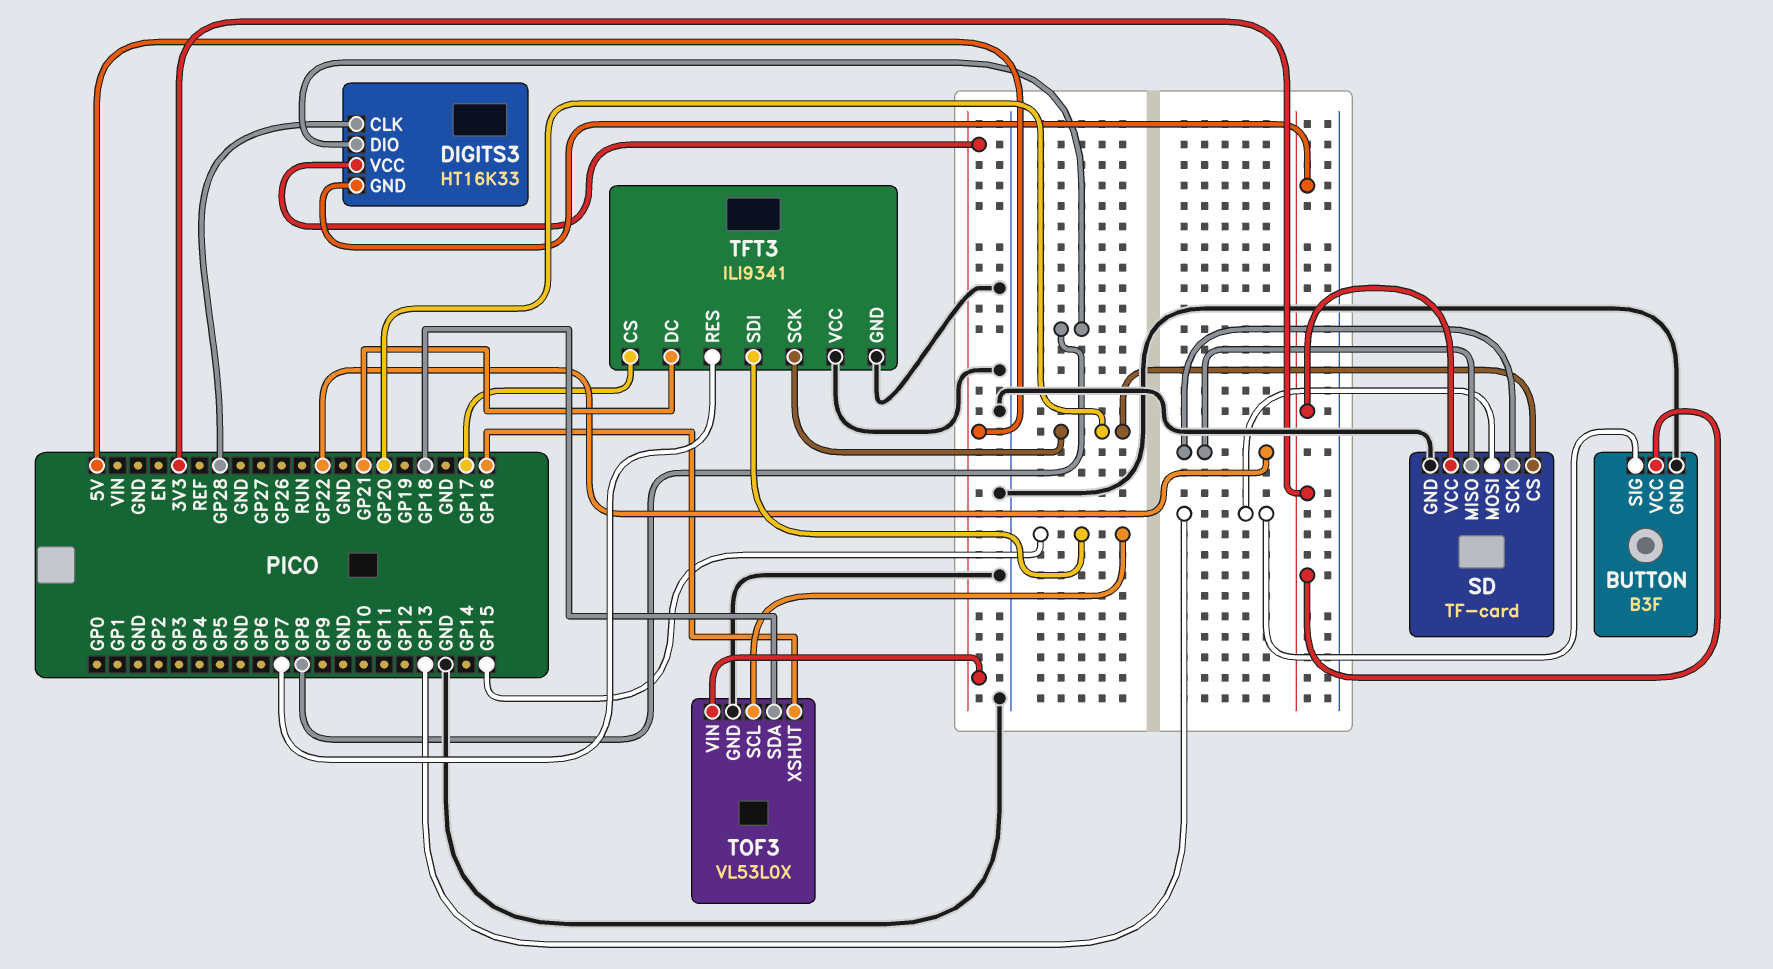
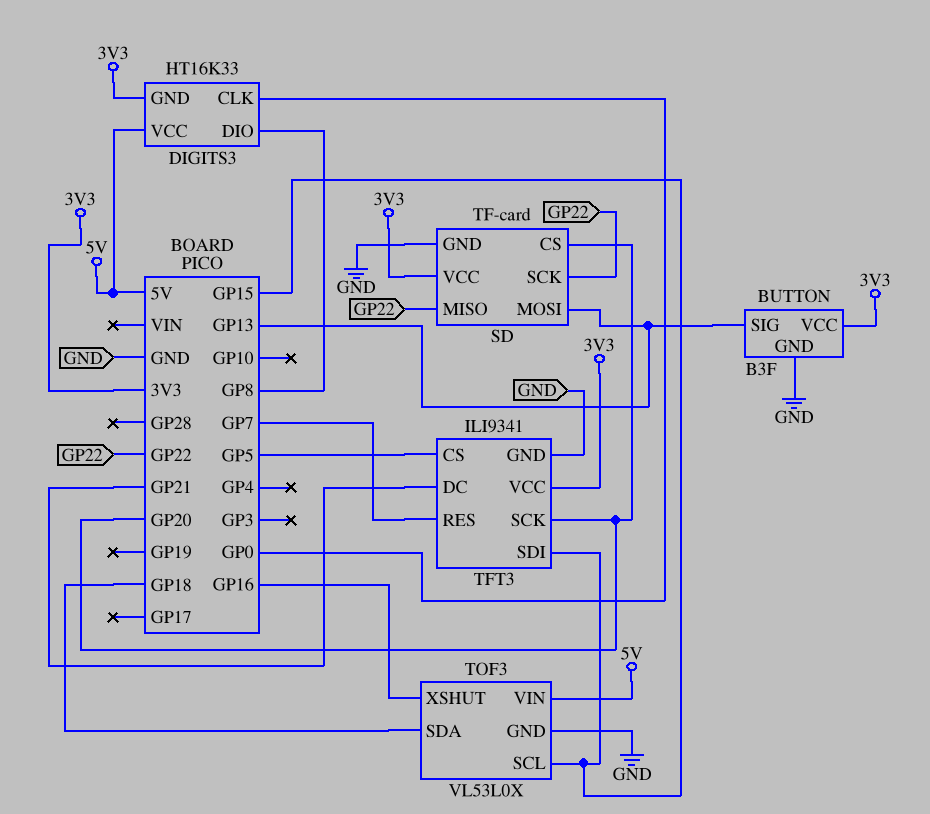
DIGITS3 pin CLK: GP28 -> GP0
TFT3 pin CS: GP17 -> GP5
TFT3 pin VCC: GND -> 3V3

